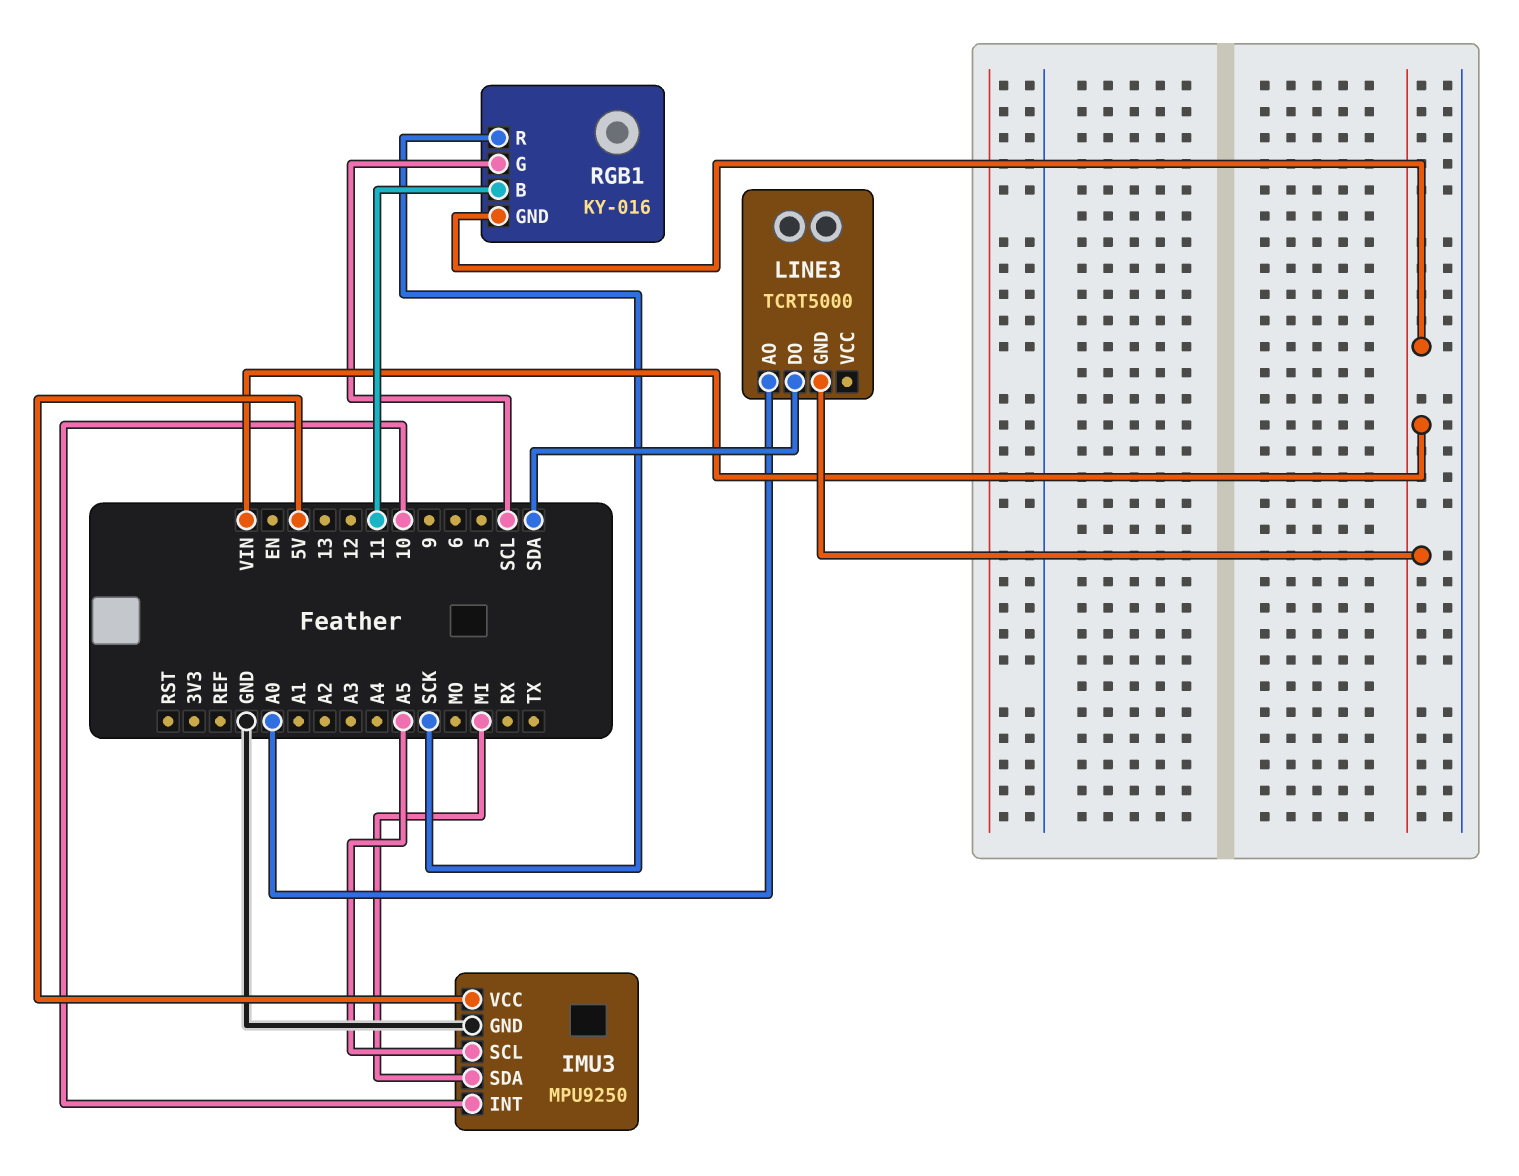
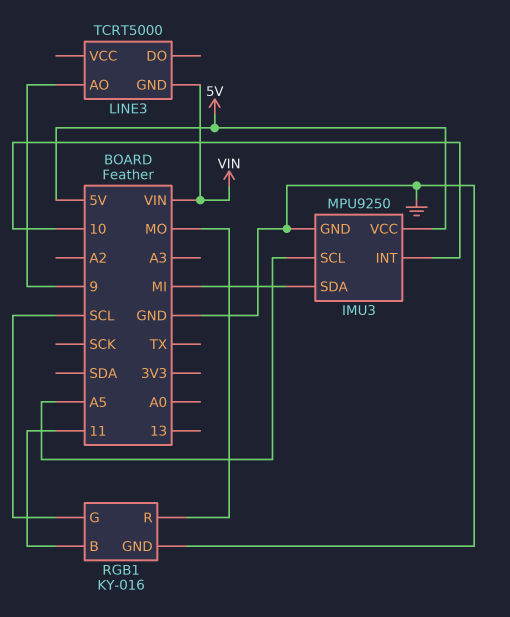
LINE3 pin AO: A0 -> 9
LINE3 pin DO: SDA -> none
RGB1 pin GND: VIN -> GND
RGB1 pin R: SCK -> MO

